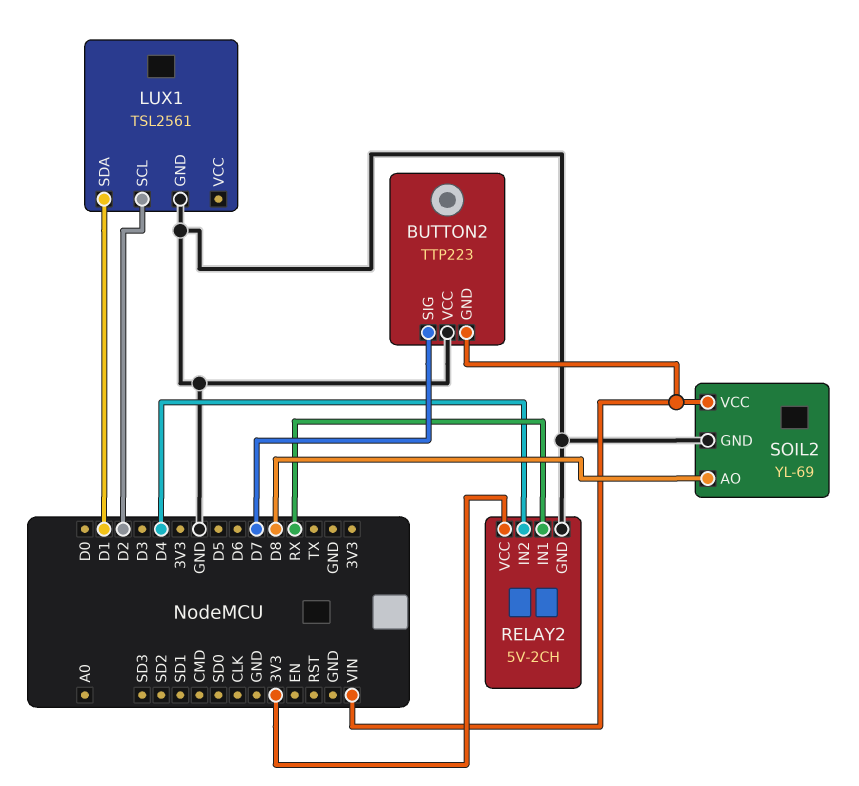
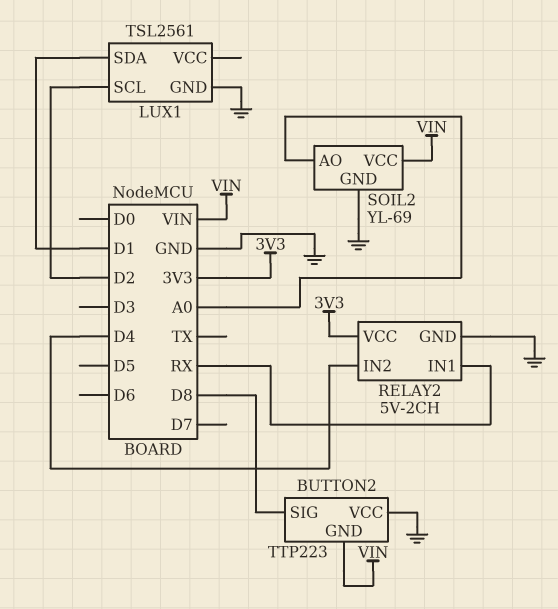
BUTTON2 pin SIG: D7 -> D8
SOIL2 pin AO: D8 -> A0

